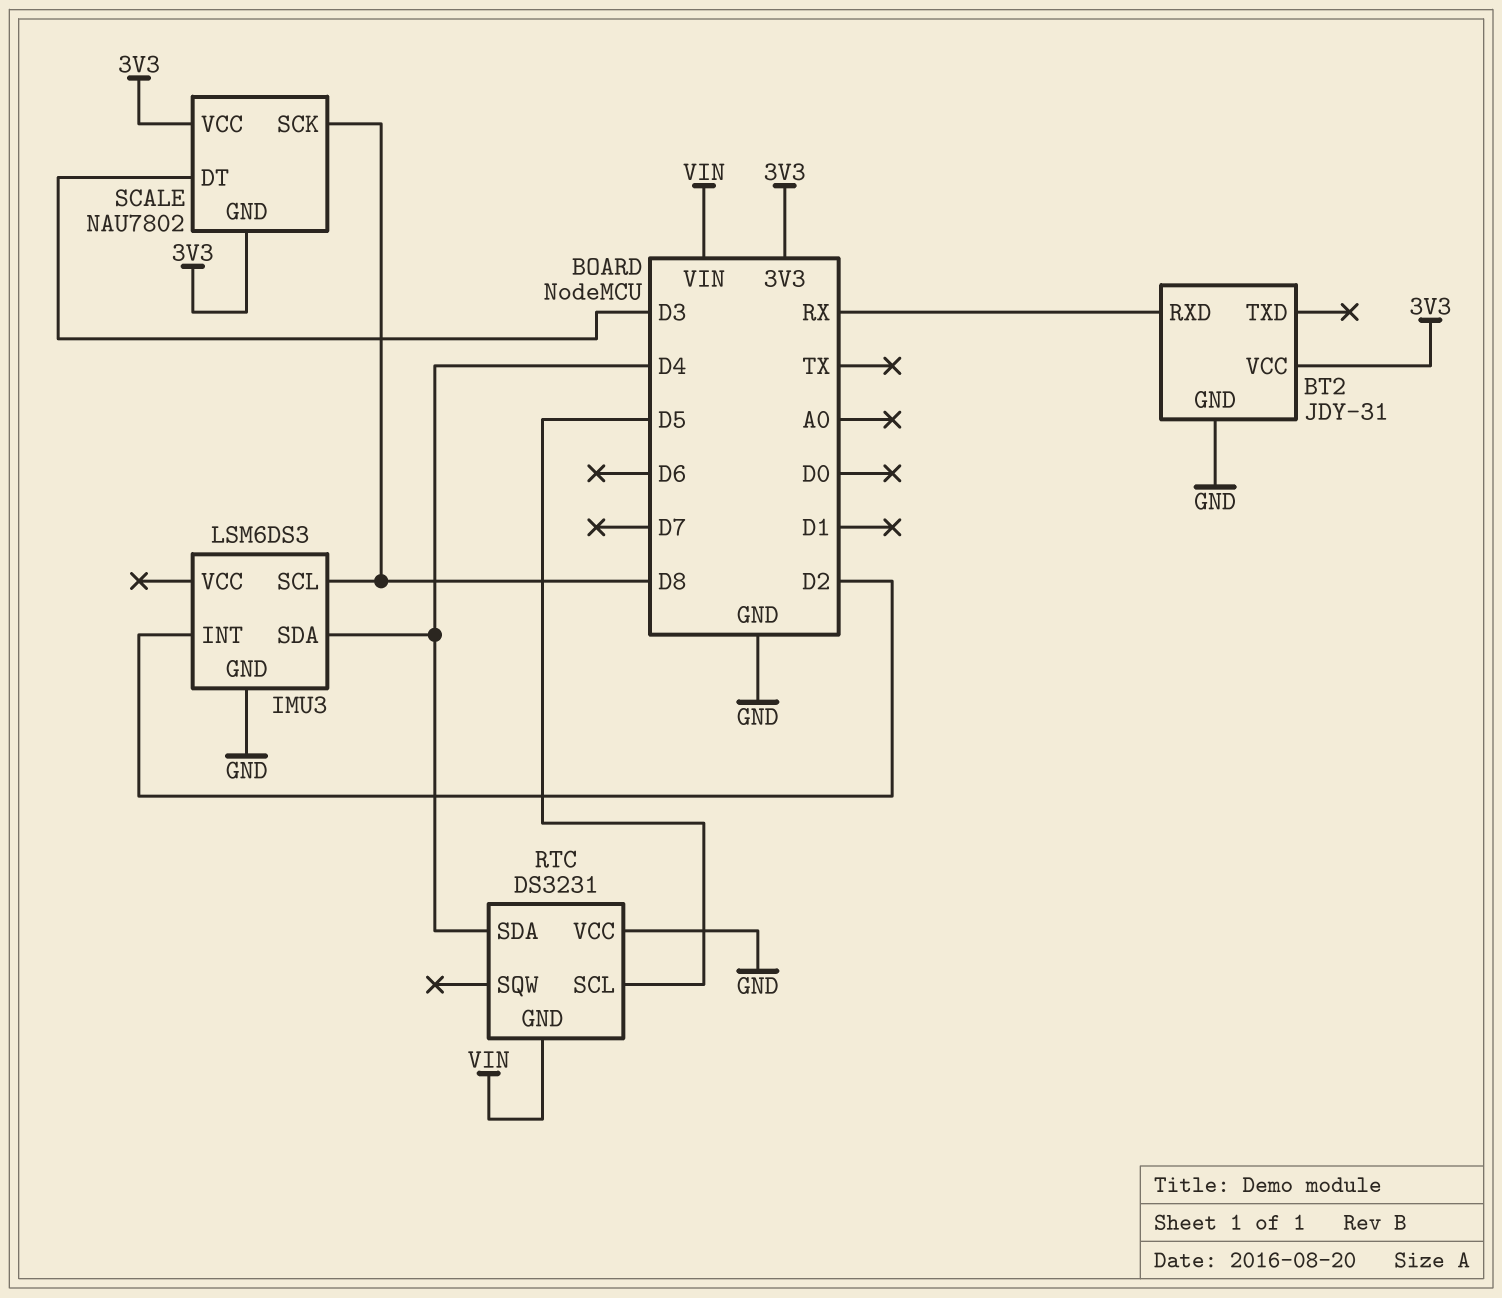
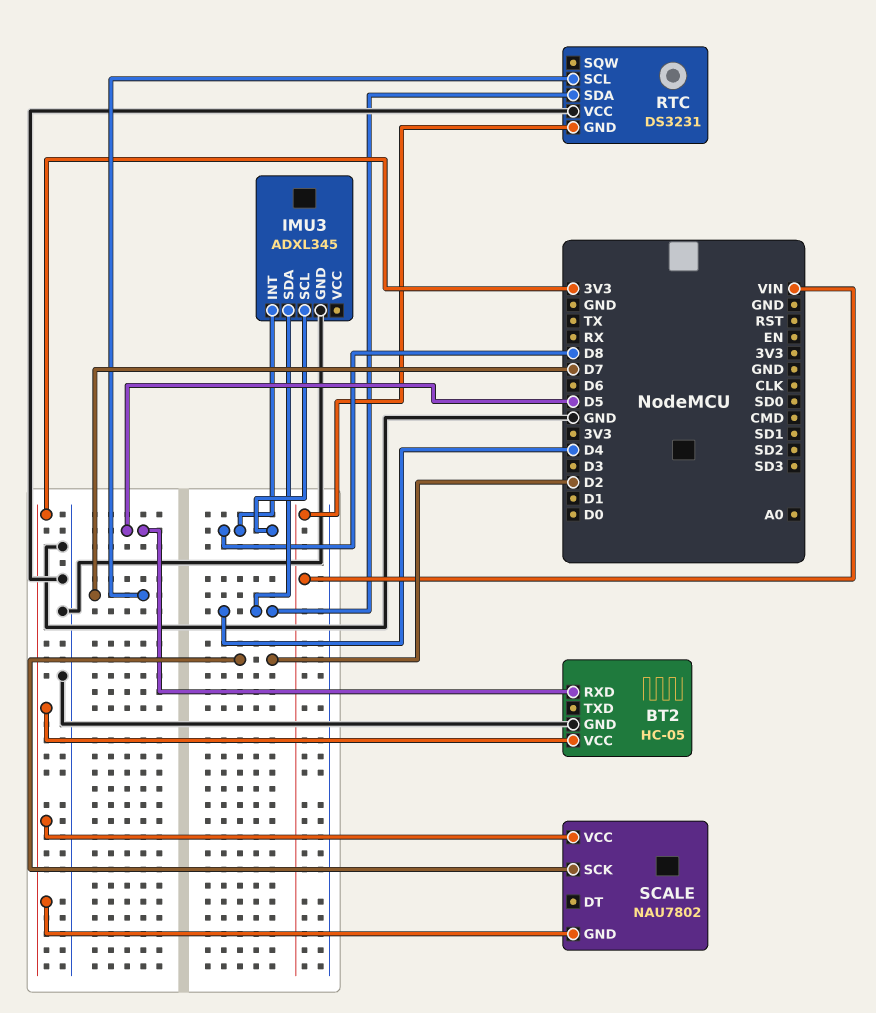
BT2: JDY-31 -> HC-05
BT2 pin RXD: RX -> D5
IMU3: LSM6DS3 -> ADXL345
IMU3 pin INT: D2 -> D8
RTC pin SCL: D5 -> D7
SCALE pin DT: D3 -> none
SCALE pin SCK: D8 -> D2

